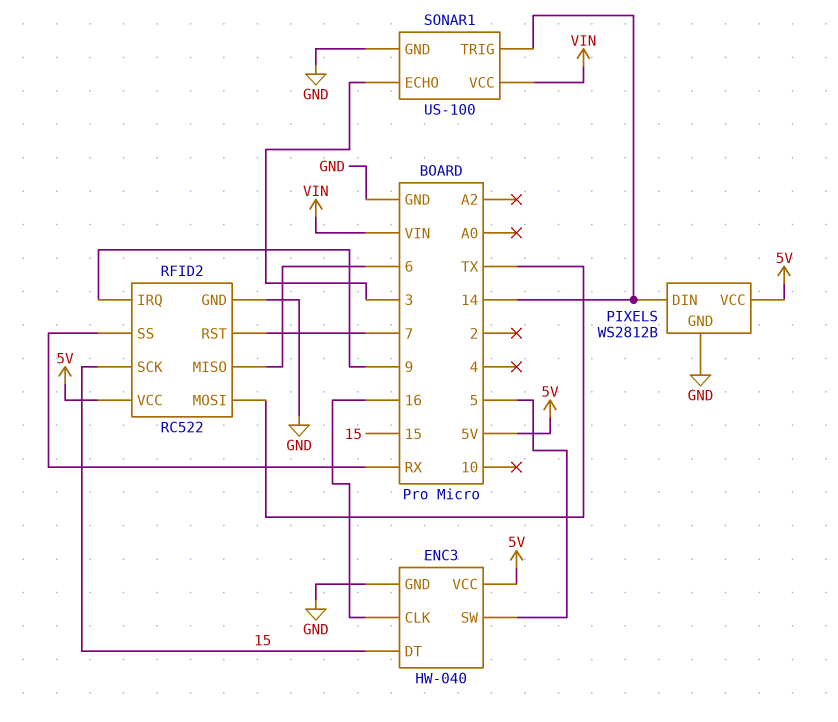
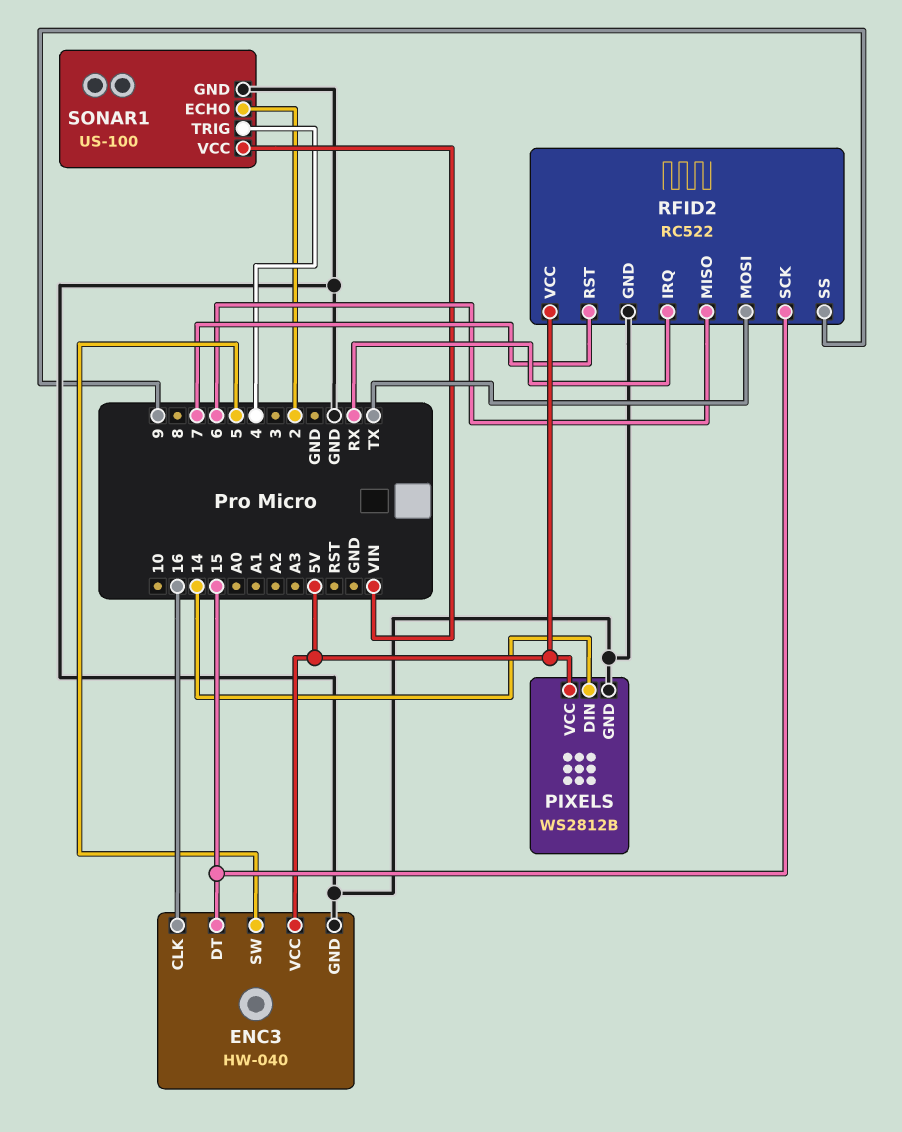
RFID2 pin IRQ: 9 -> RX
RFID2 pin SS: RX -> 9
SONAR1 pin ECHO: 3 -> 2
SONAR1 pin TRIG: 14 -> 4

